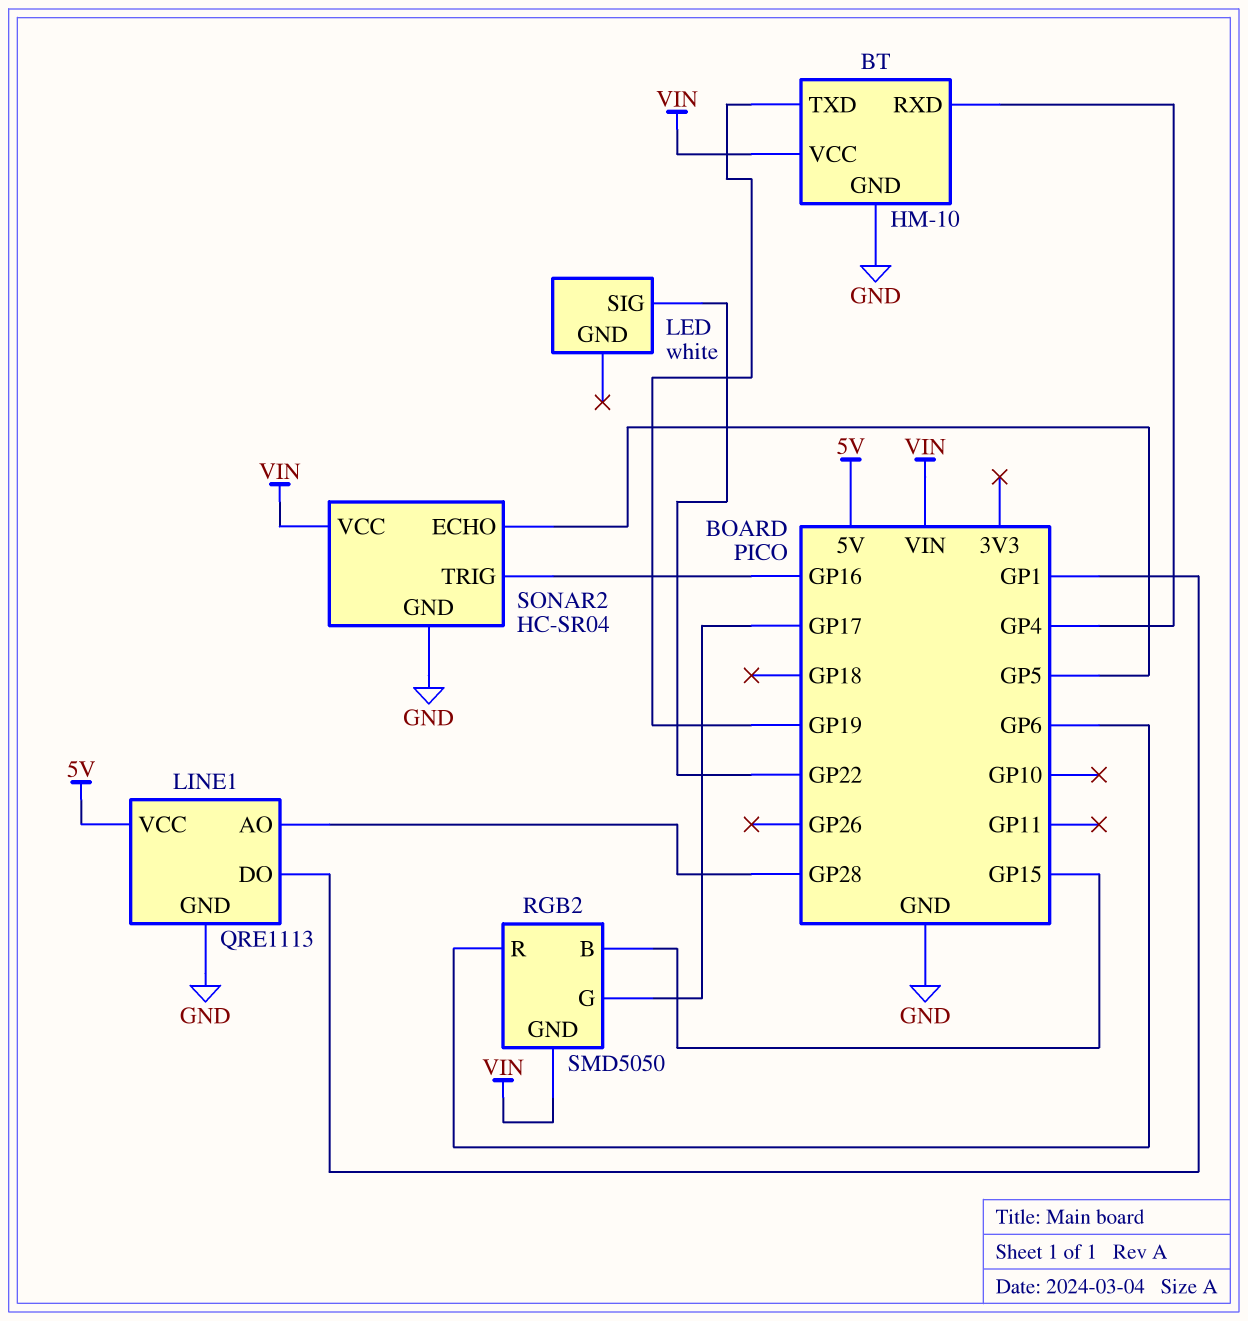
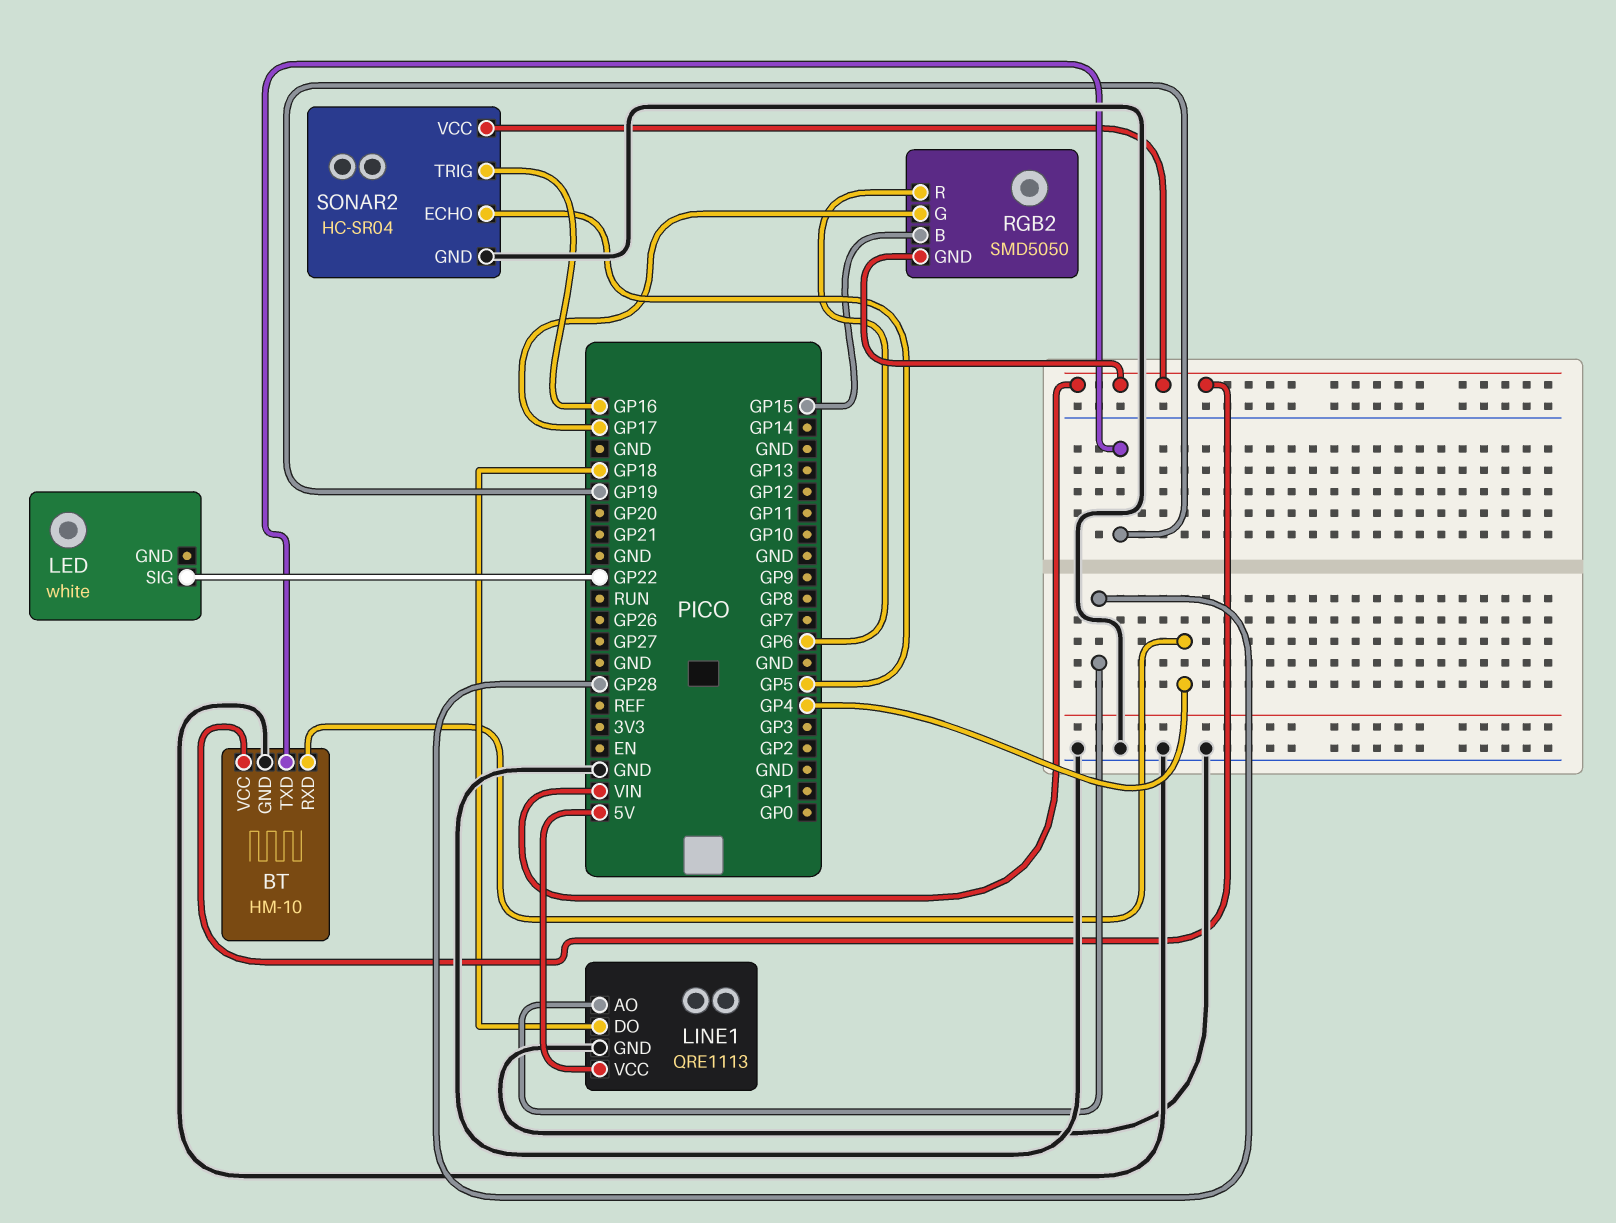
LINE1 pin DO: GP1 -> GP18

